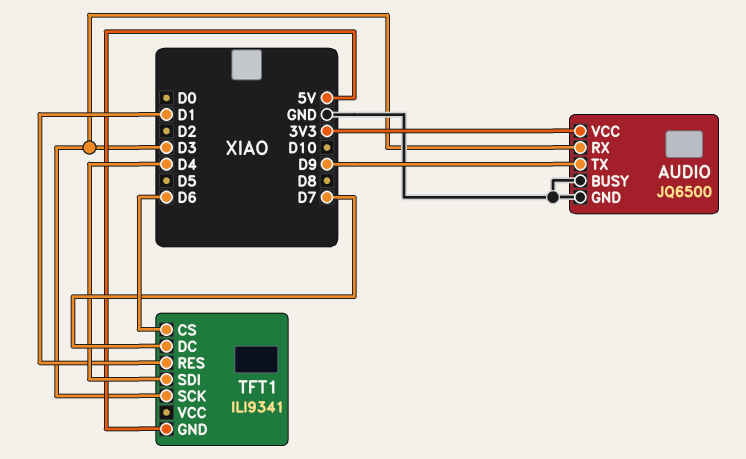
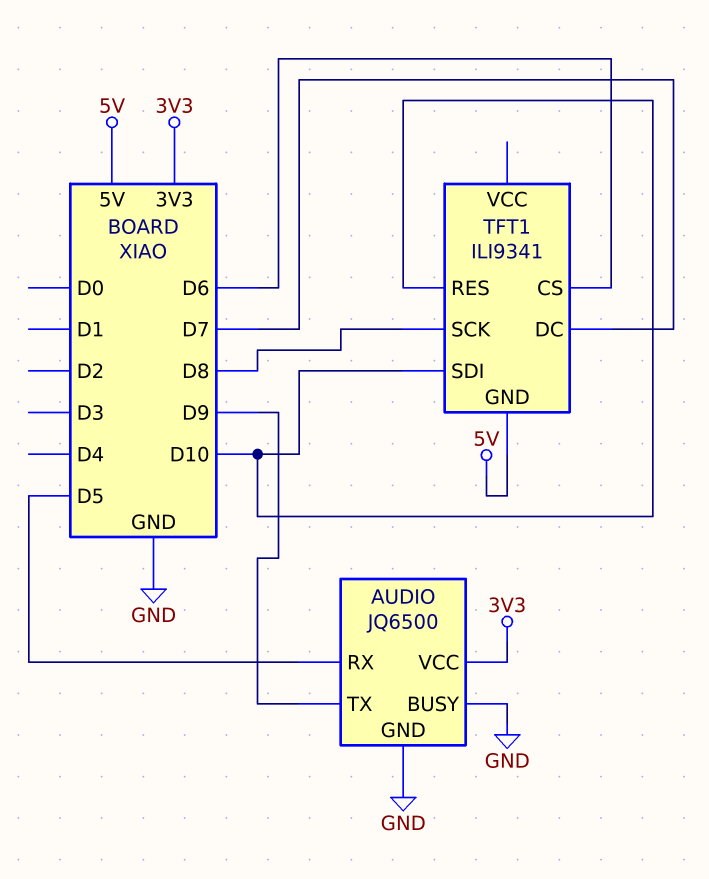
AUDIO pin RX: D3 -> D5
TFT1 pin RES: D1 -> D10
TFT1 pin SCK: D3 -> D8
TFT1 pin SDI: D4 -> D10

